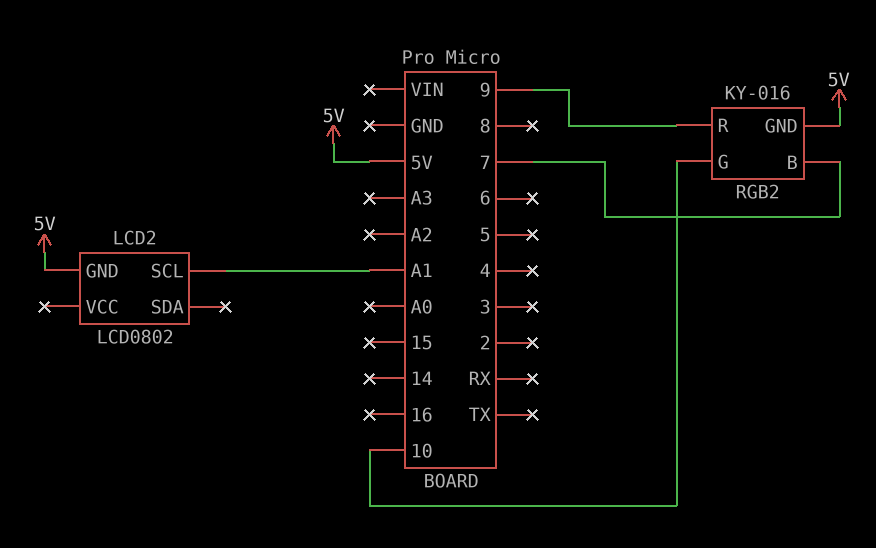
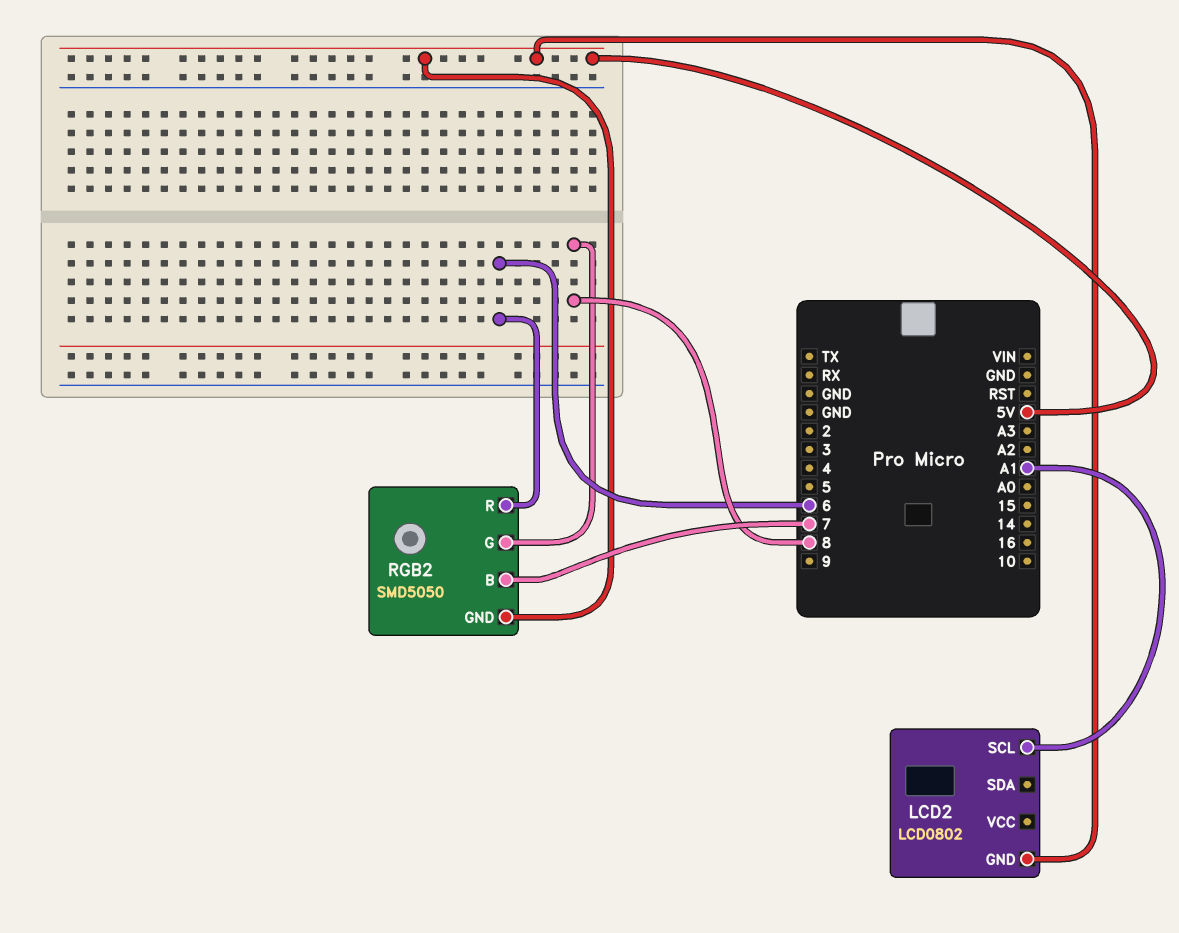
RGB2: KY-016 -> SMD5050
RGB2 pin G: 10 -> 8
RGB2 pin R: 9 -> 6

